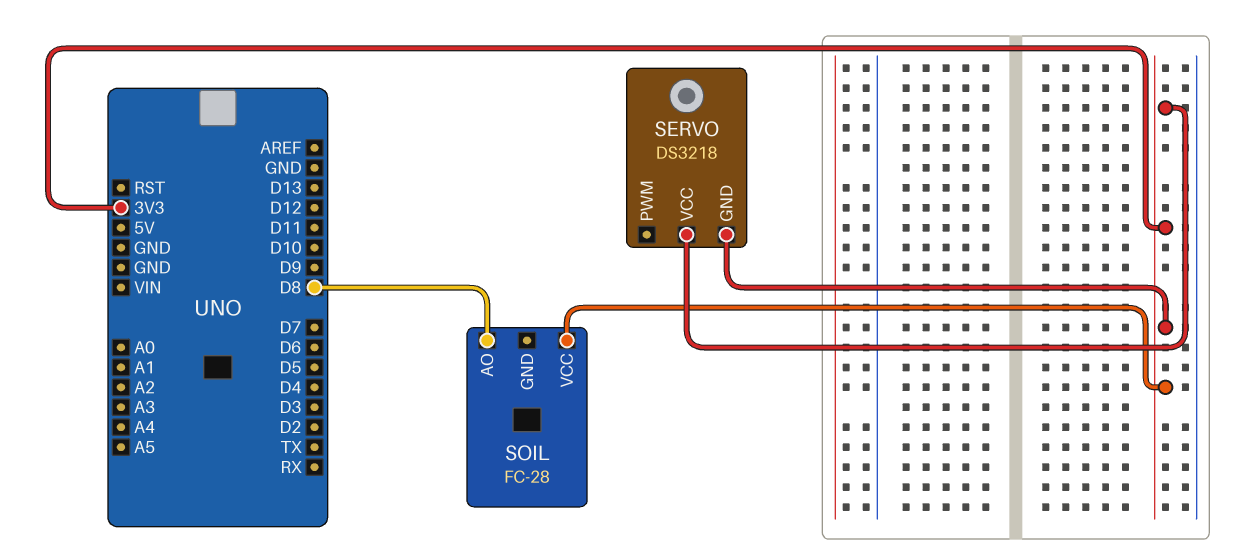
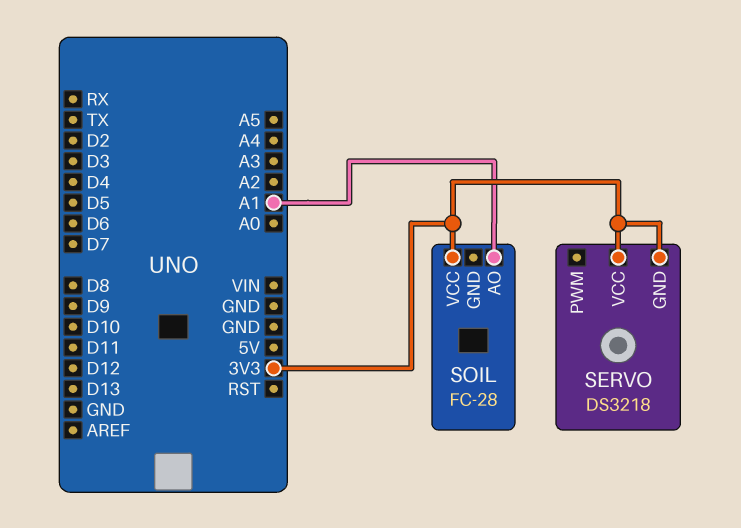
SOIL pin AO: D8 -> A1

